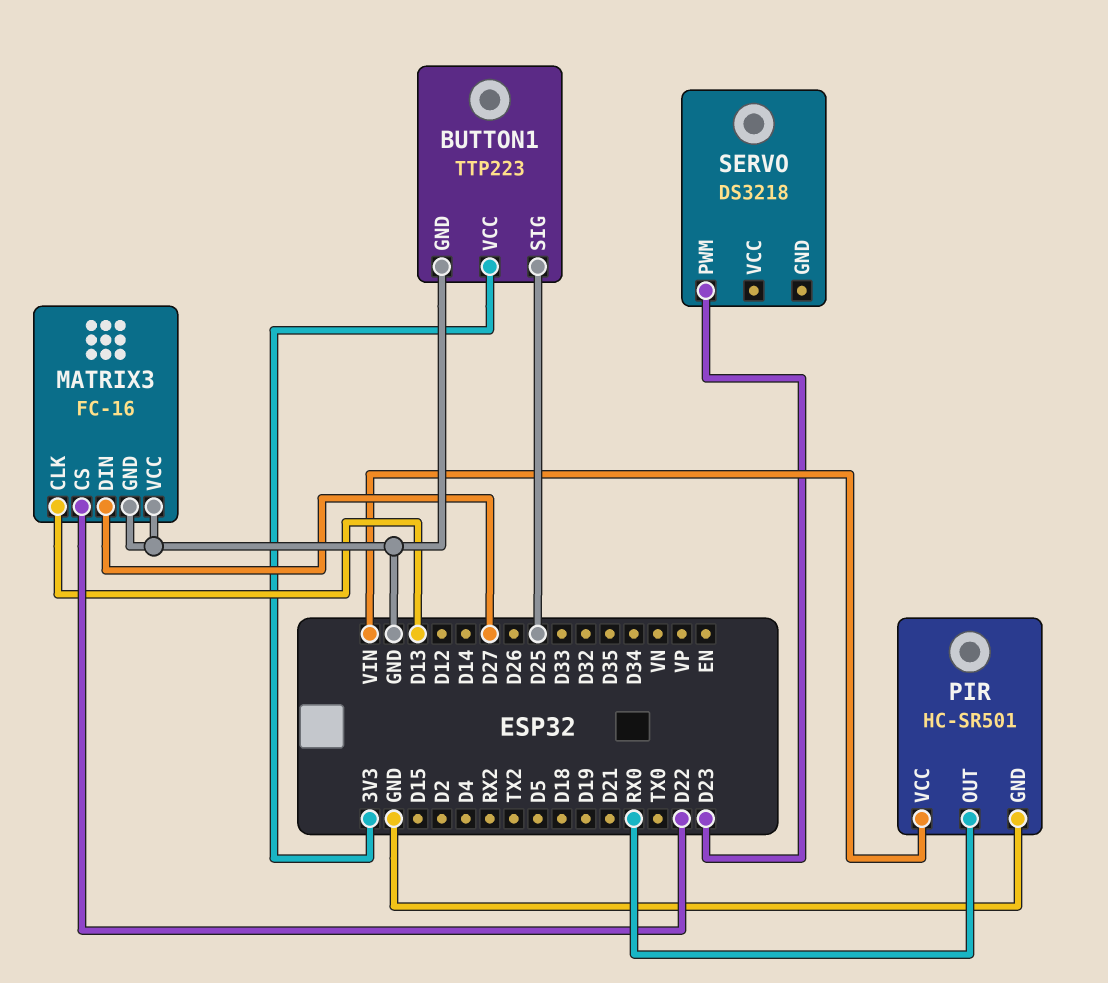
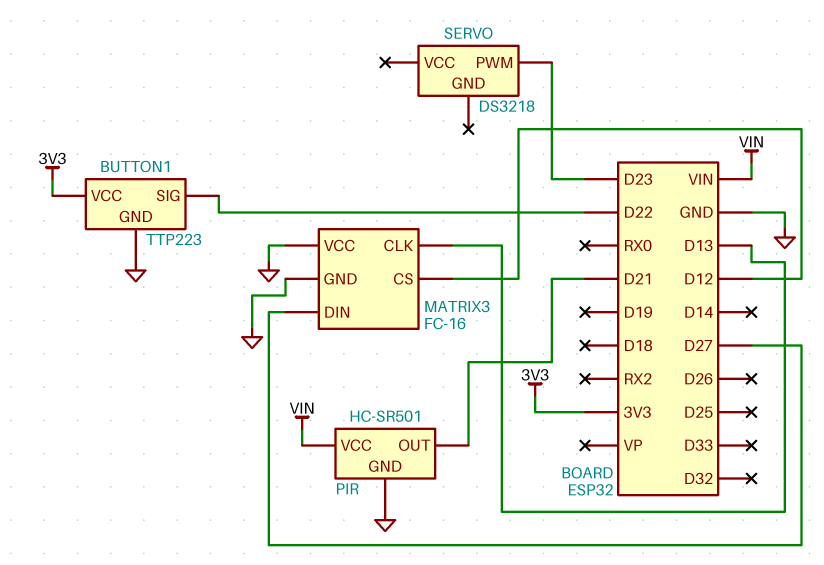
BUTTON1 pin SIG: D25 -> D22
MATRIX3 pin CS: D22 -> D12
PIR pin OUT: RX0 -> D21

